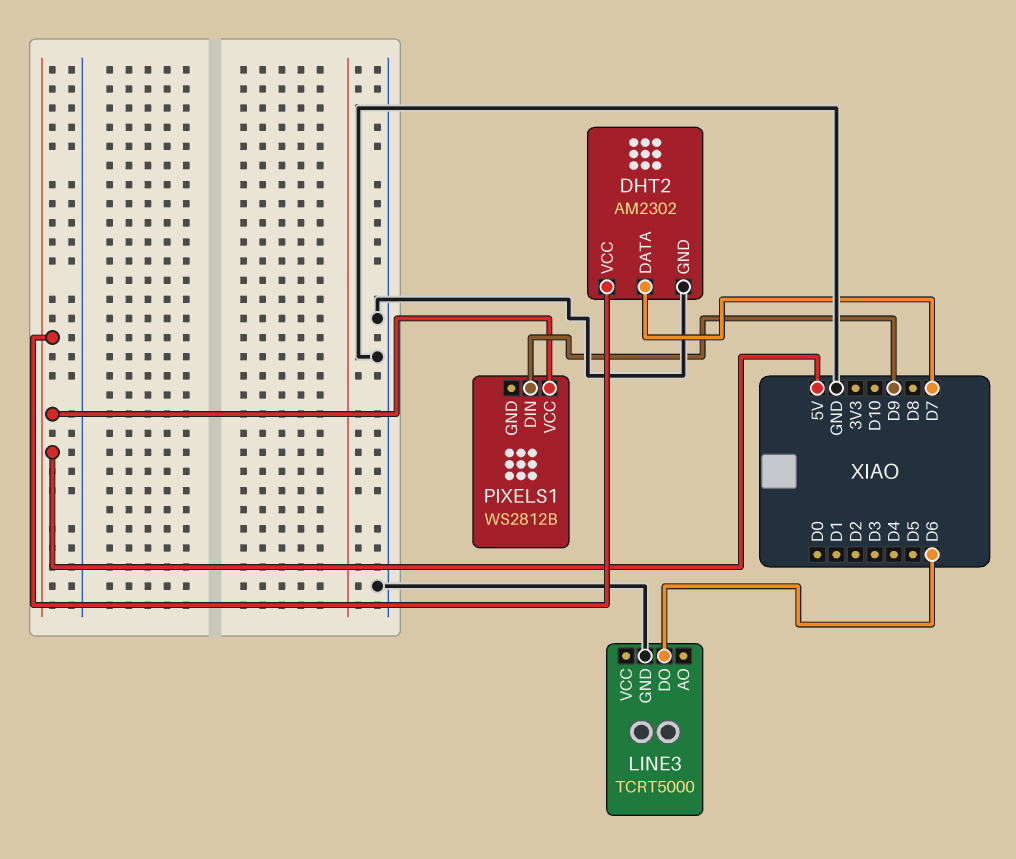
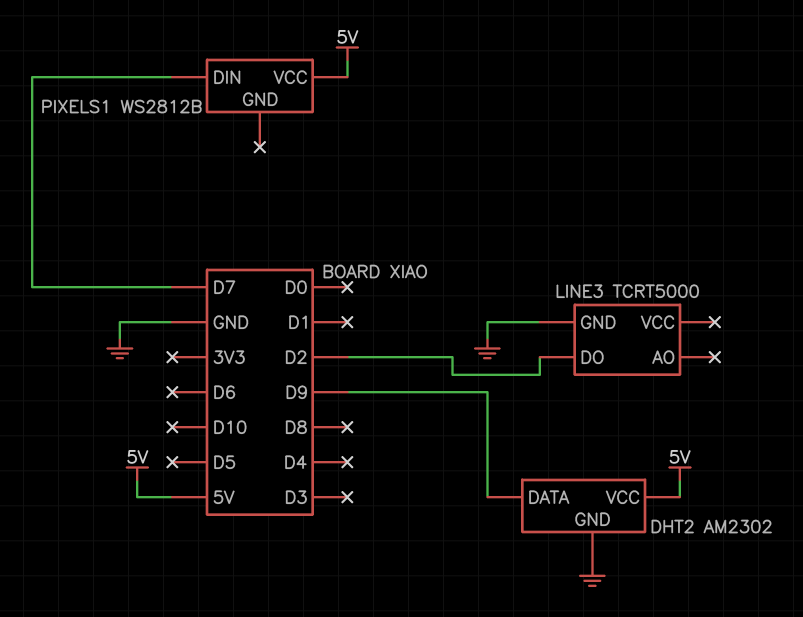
DHT2 pin DATA: D7 -> D9
LINE3 pin DO: D6 -> D2
PIXELS1 pin DIN: D9 -> D7

